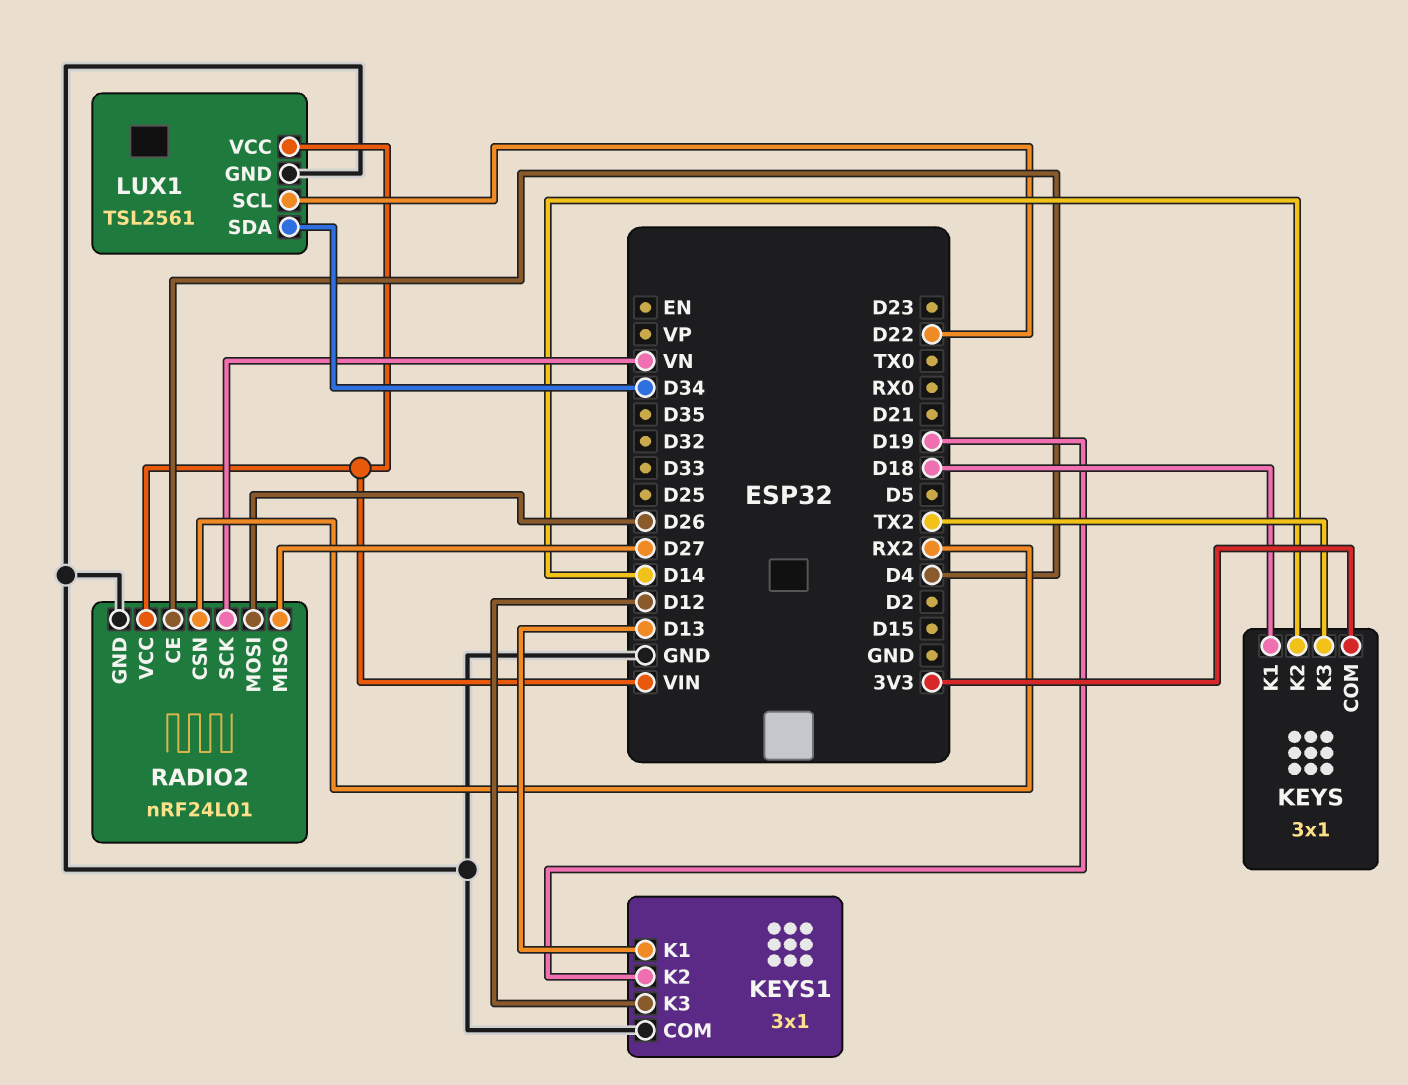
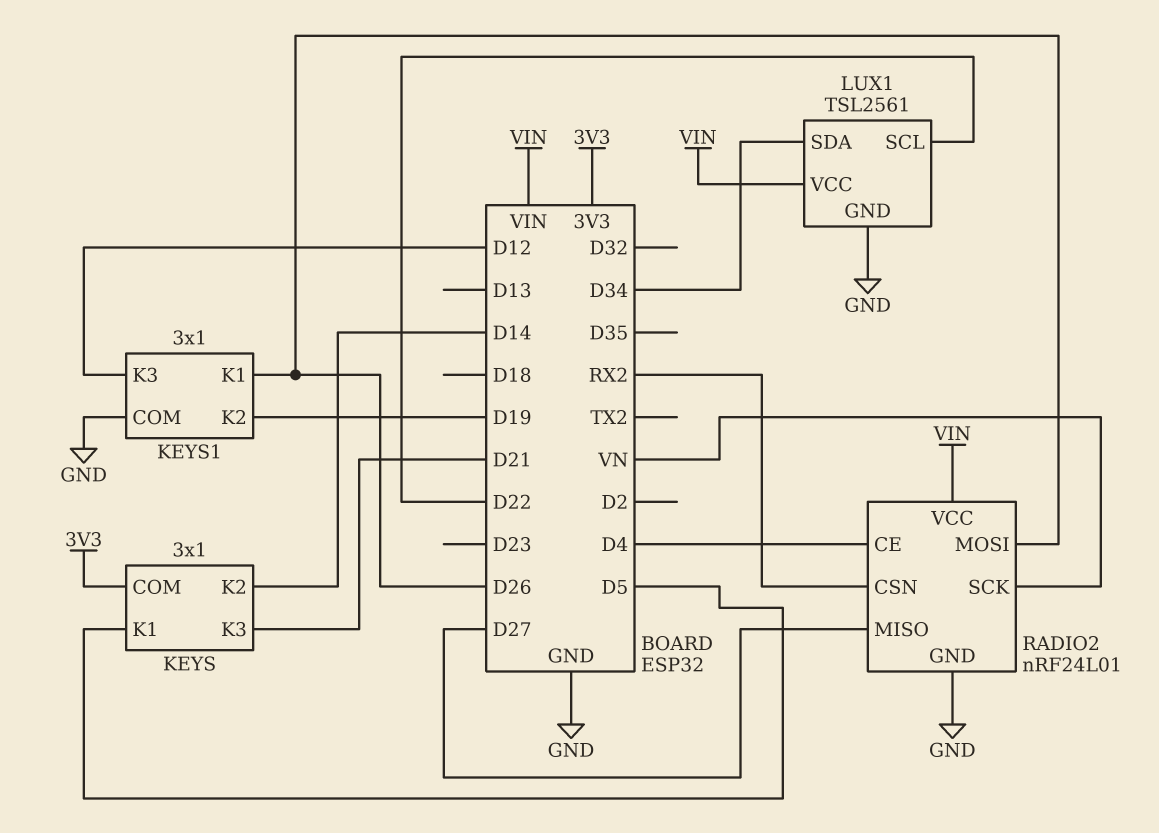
KEYS pin K1: D18 -> D5
KEYS pin K3: TX2 -> D21
KEYS1 pin K1: D13 -> D26

